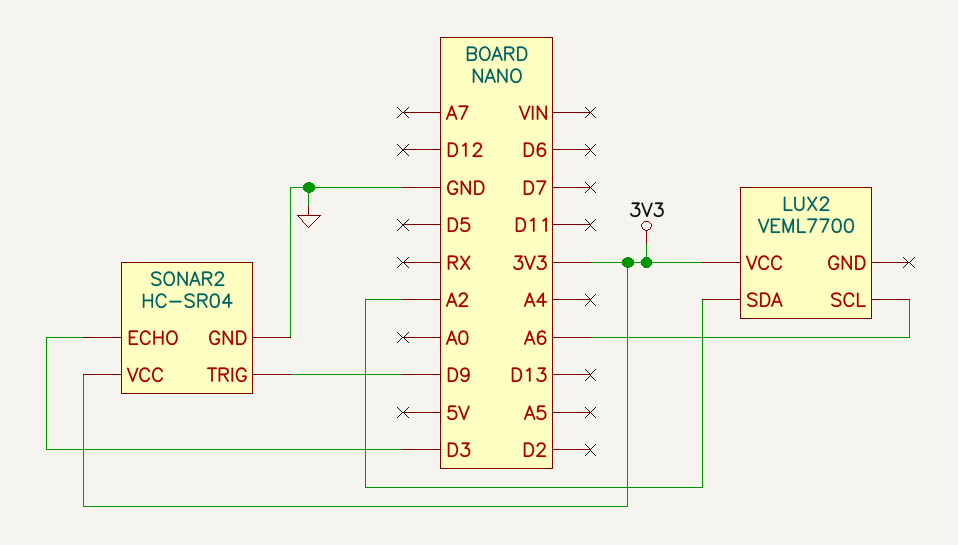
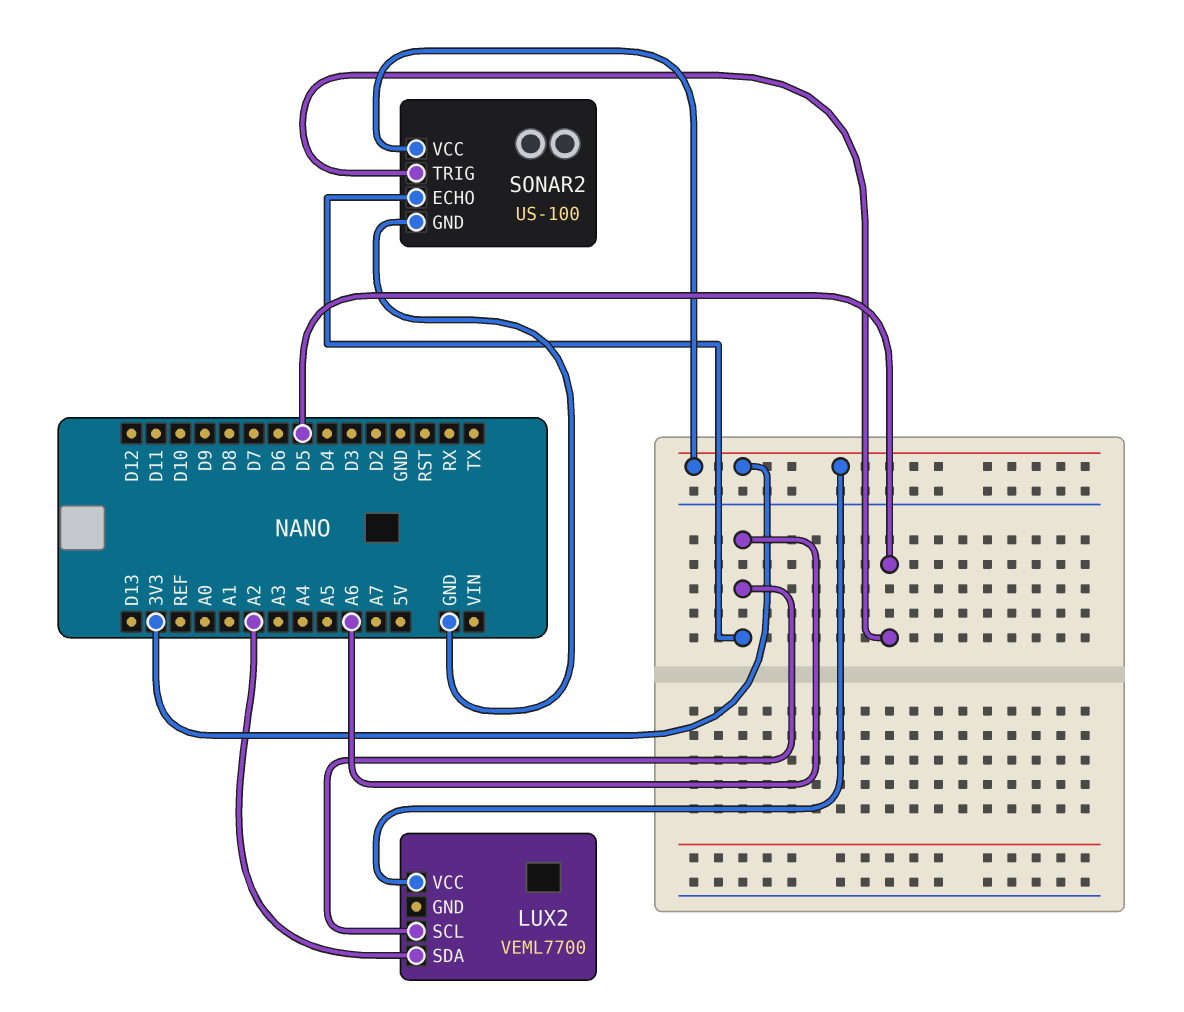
SONAR2: HC-SR04 -> US-100
SONAR2 pin ECHO: D3 -> A6
SONAR2 pin TRIG: D9 -> D5

